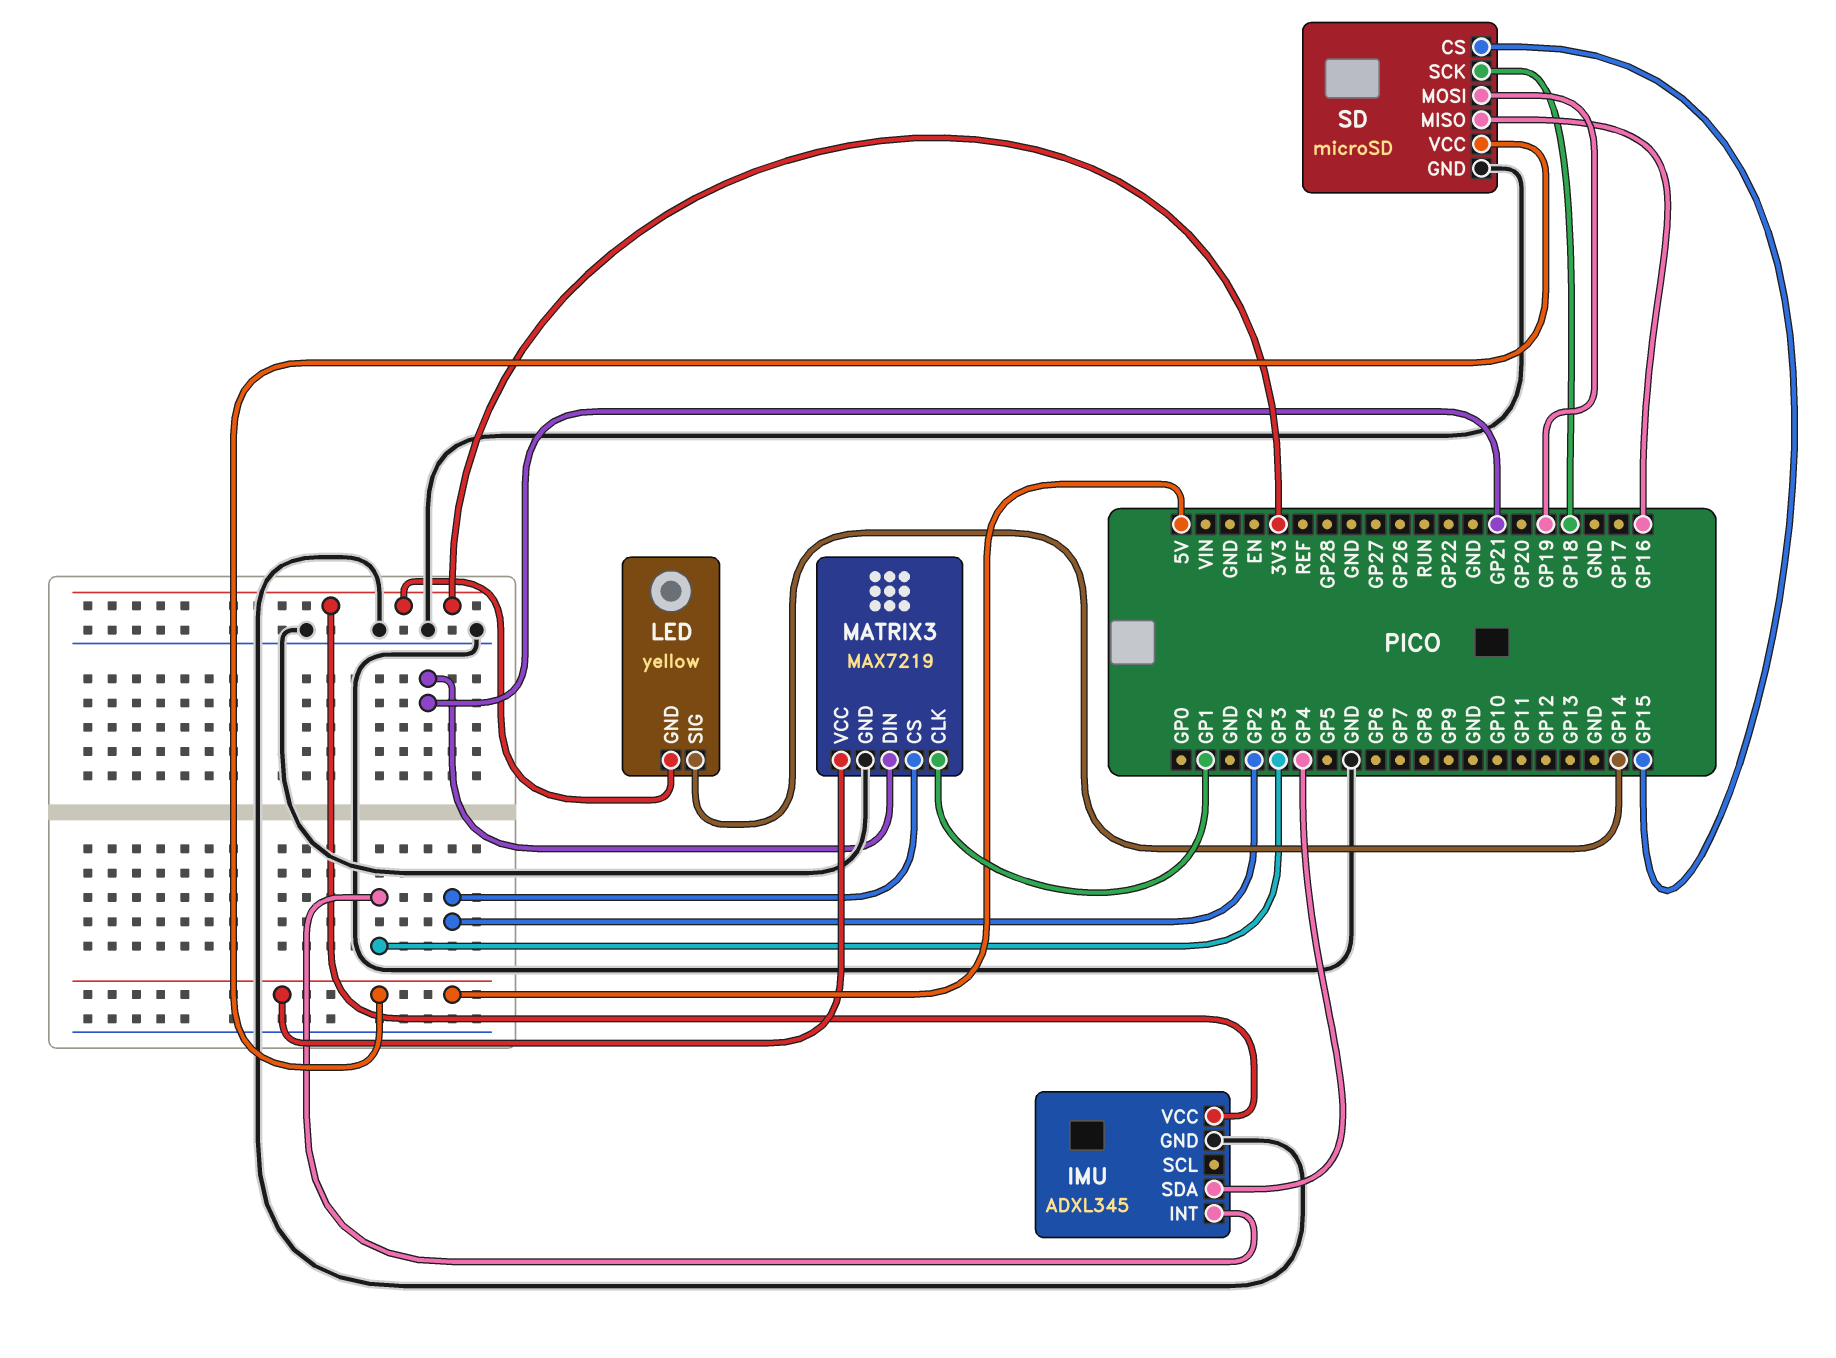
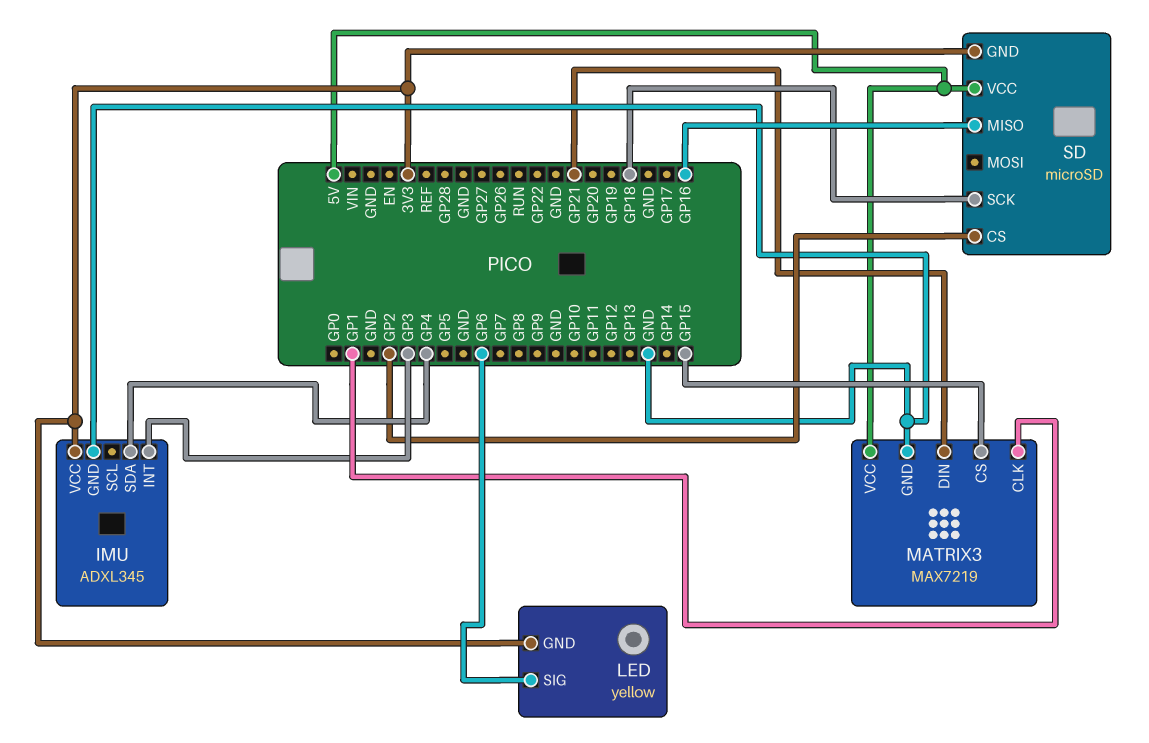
LED pin SIG: GP14 -> GP6
MATRIX3 pin CS: GP2 -> GP15
SD pin CS: GP15 -> GP2
SD pin GND: GND -> 3V3
SD pin MOSI: GP19 -> none

